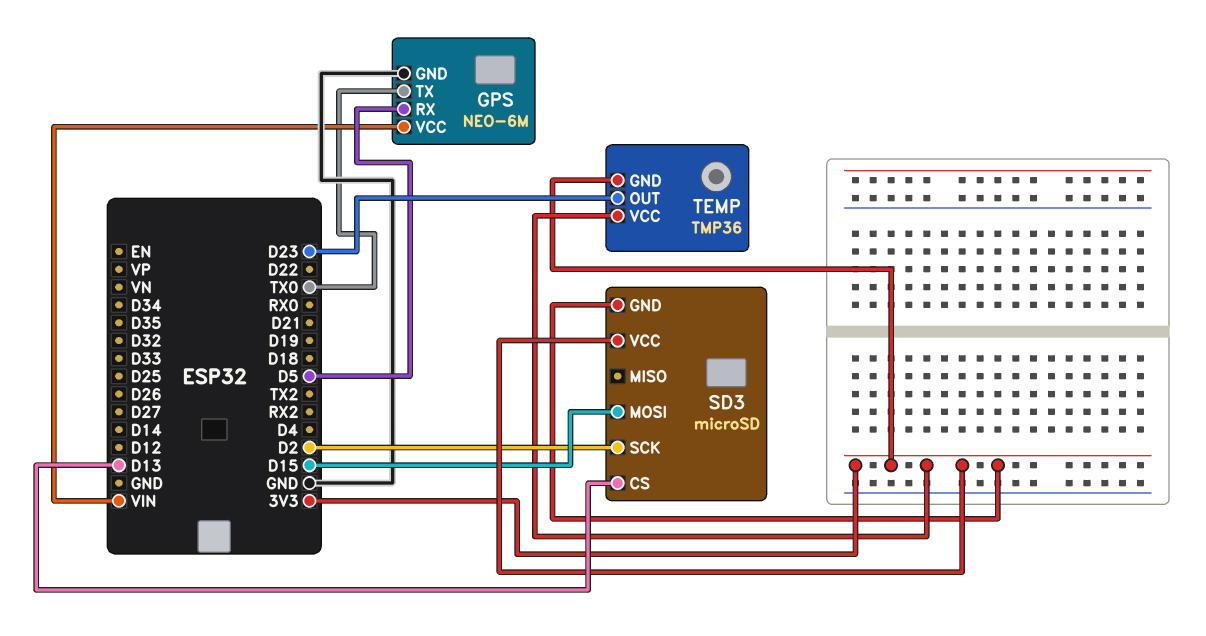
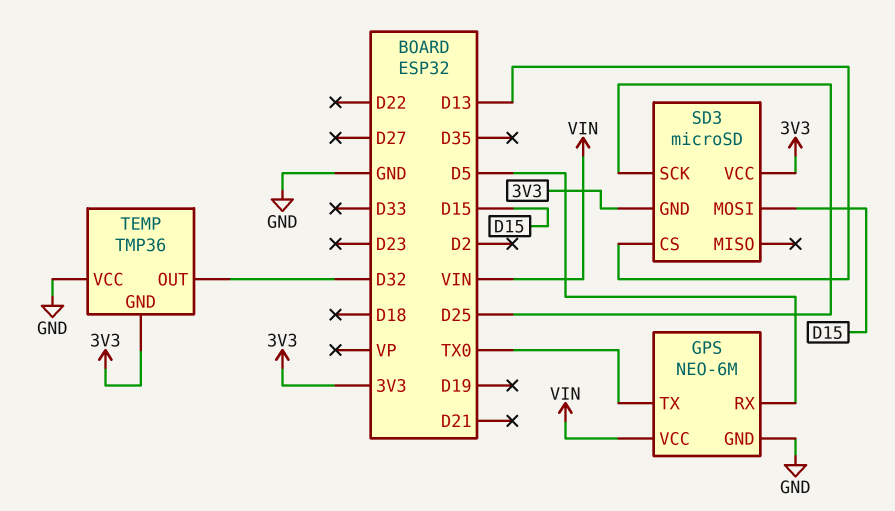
SD3 pin SCK: D2 -> D25
TEMP pin OUT: D23 -> D32
TEMP pin VCC: 3V3 -> GND

